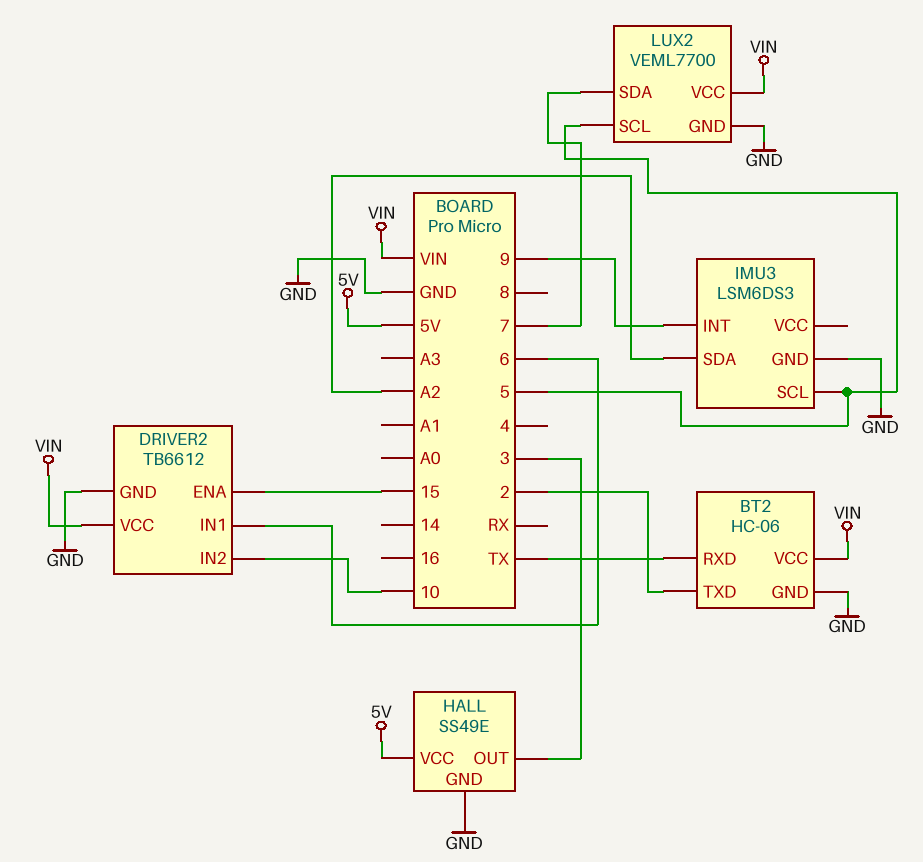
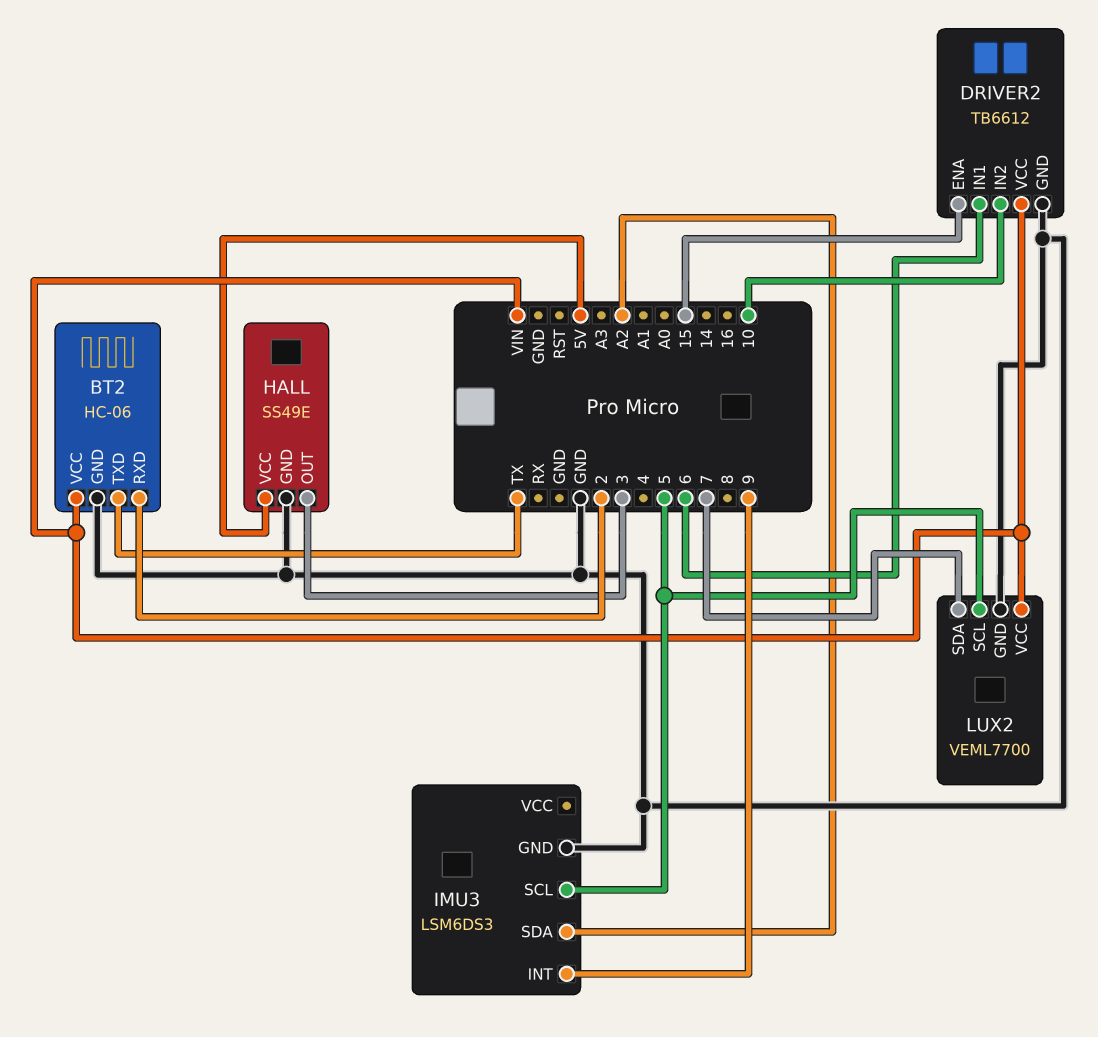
BT2 pin RXD: TX -> 2
BT2 pin TXD: 2 -> TX

